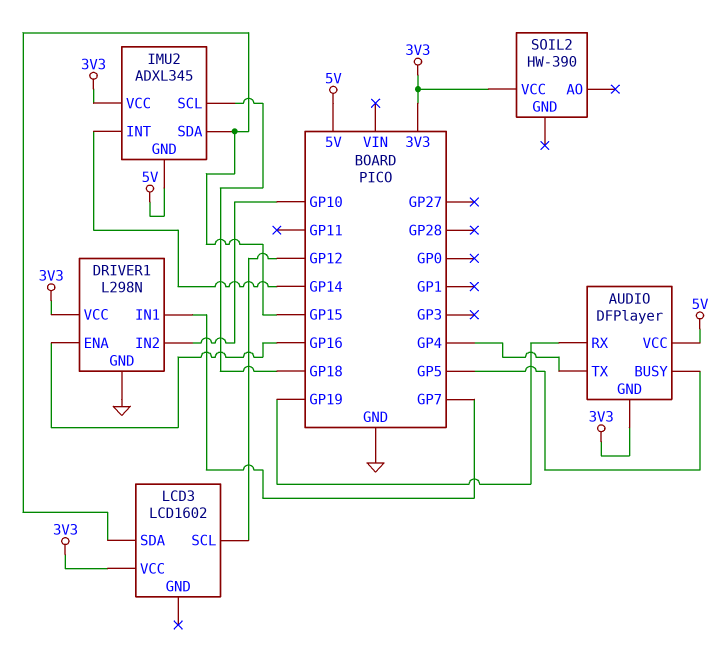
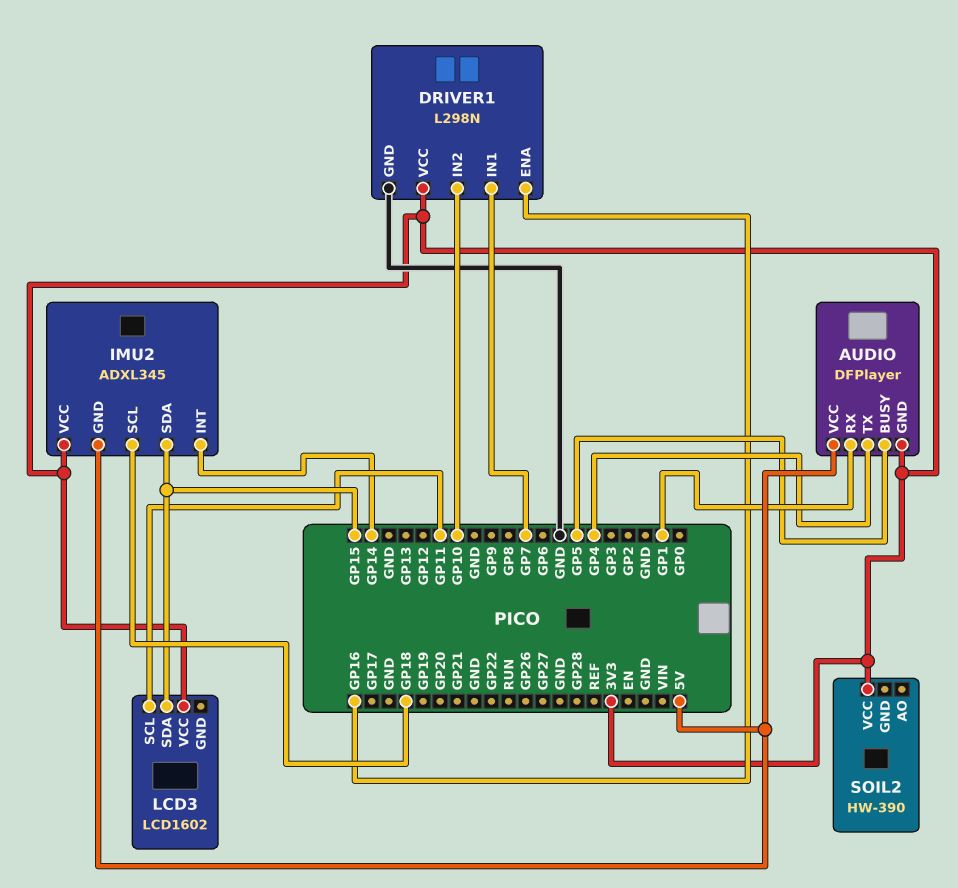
AUDIO pin RX: GP19 -> GP1
LCD3 pin SCL: GP12 -> GP11

